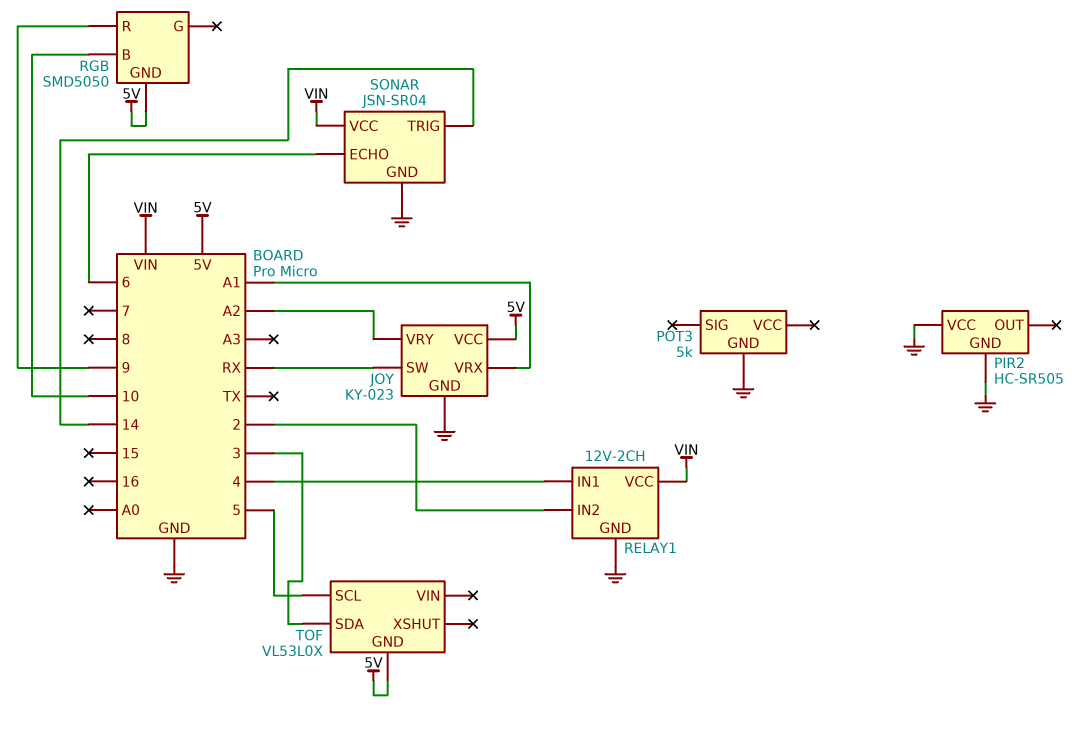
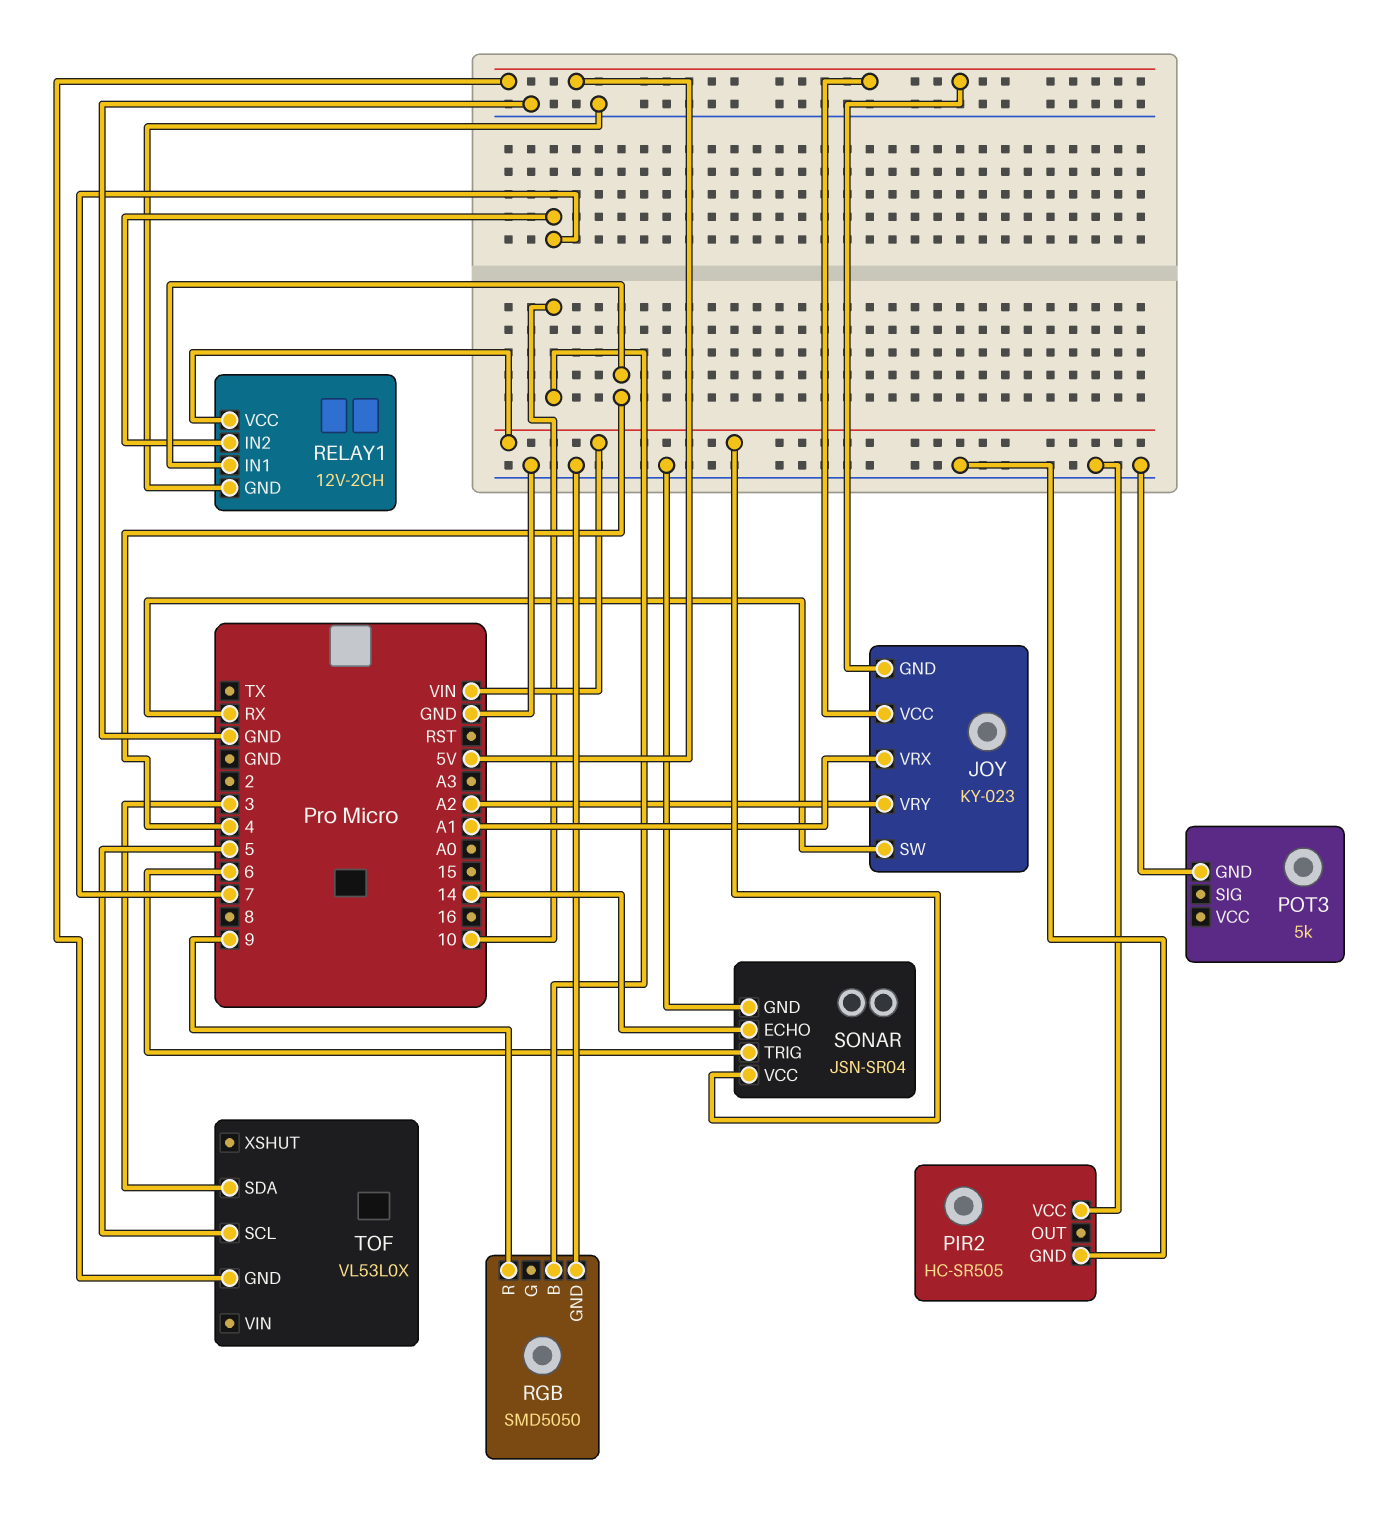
JOY pin GND: GND -> 5V
RELAY1 pin IN2: 2 -> 7
RGB pin GND: 5V -> GND
SONAR pin ECHO: 6 -> 14
SONAR pin TRIG: 14 -> 6

